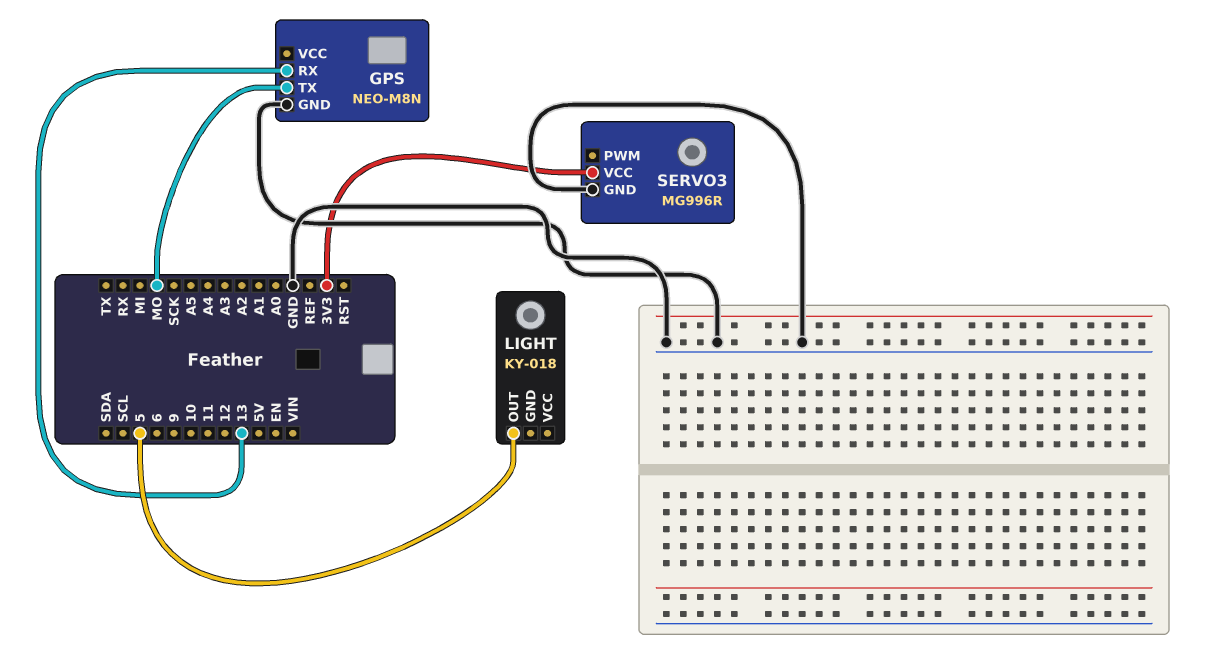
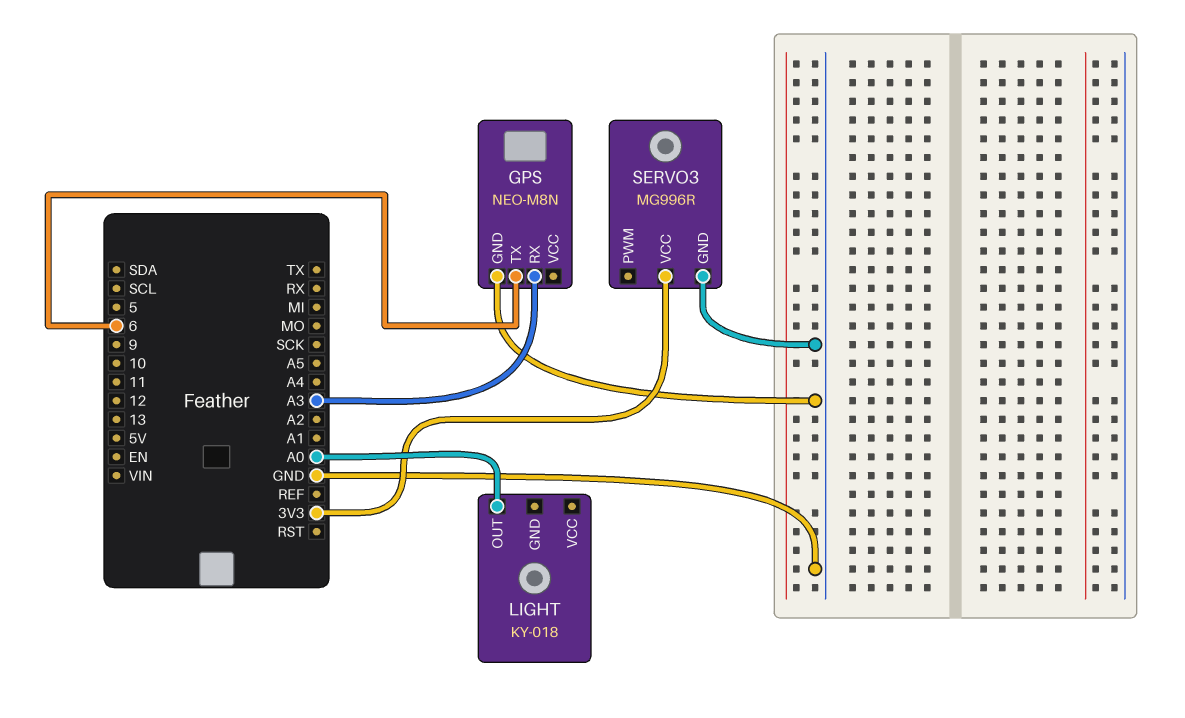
GPS pin RX: 13 -> A3
GPS pin TX: MO -> 6
LIGHT pin OUT: 5 -> A0

